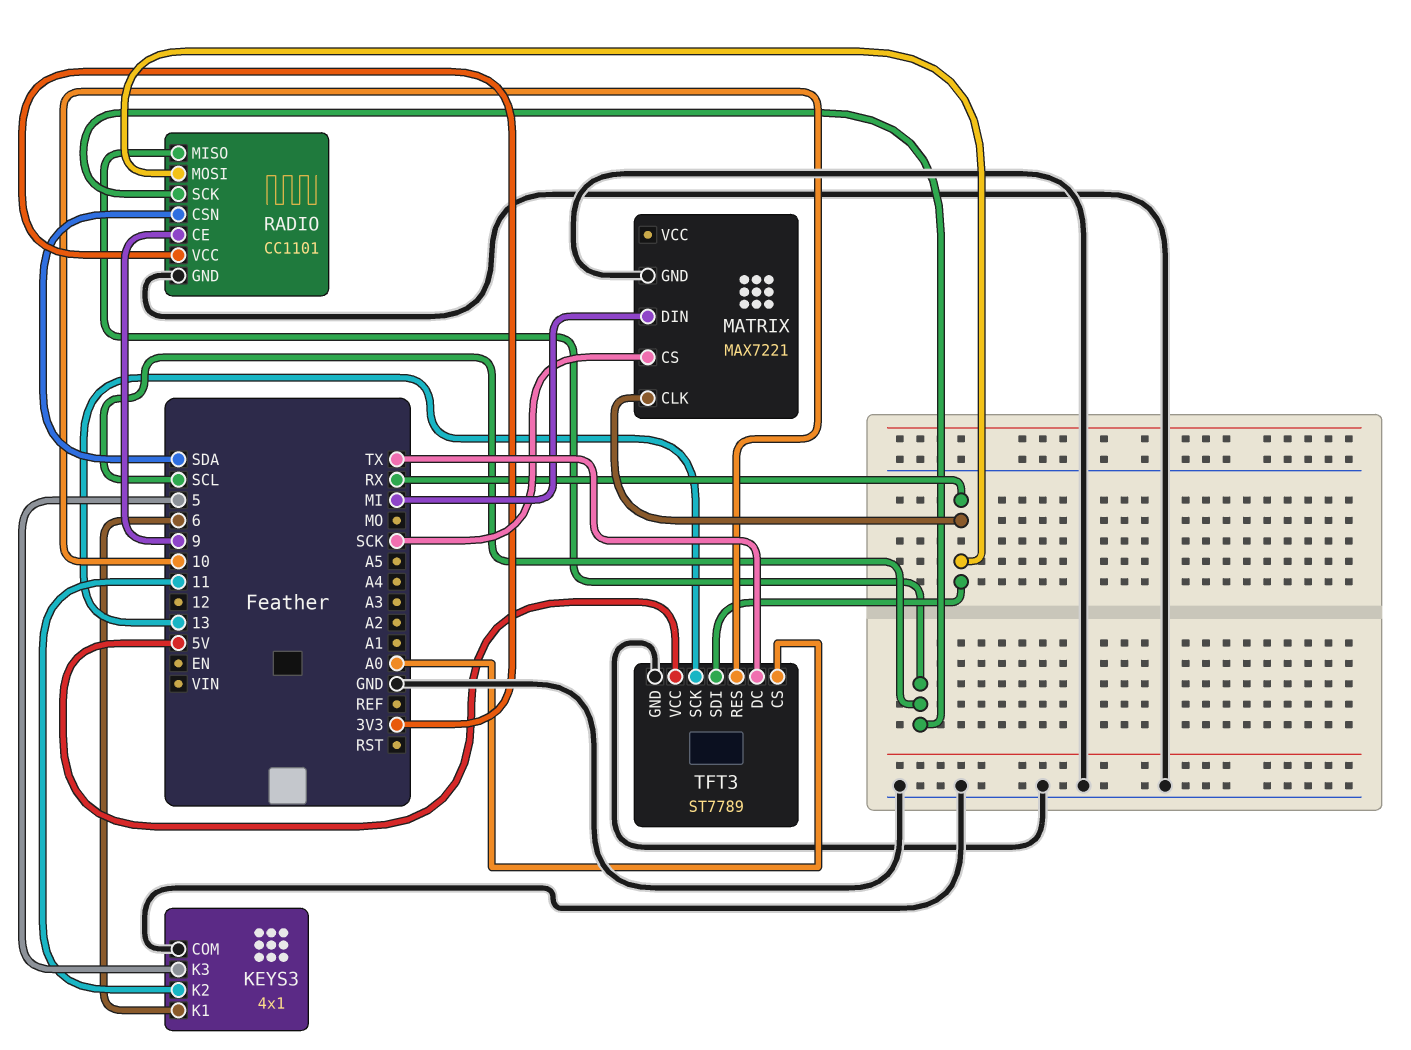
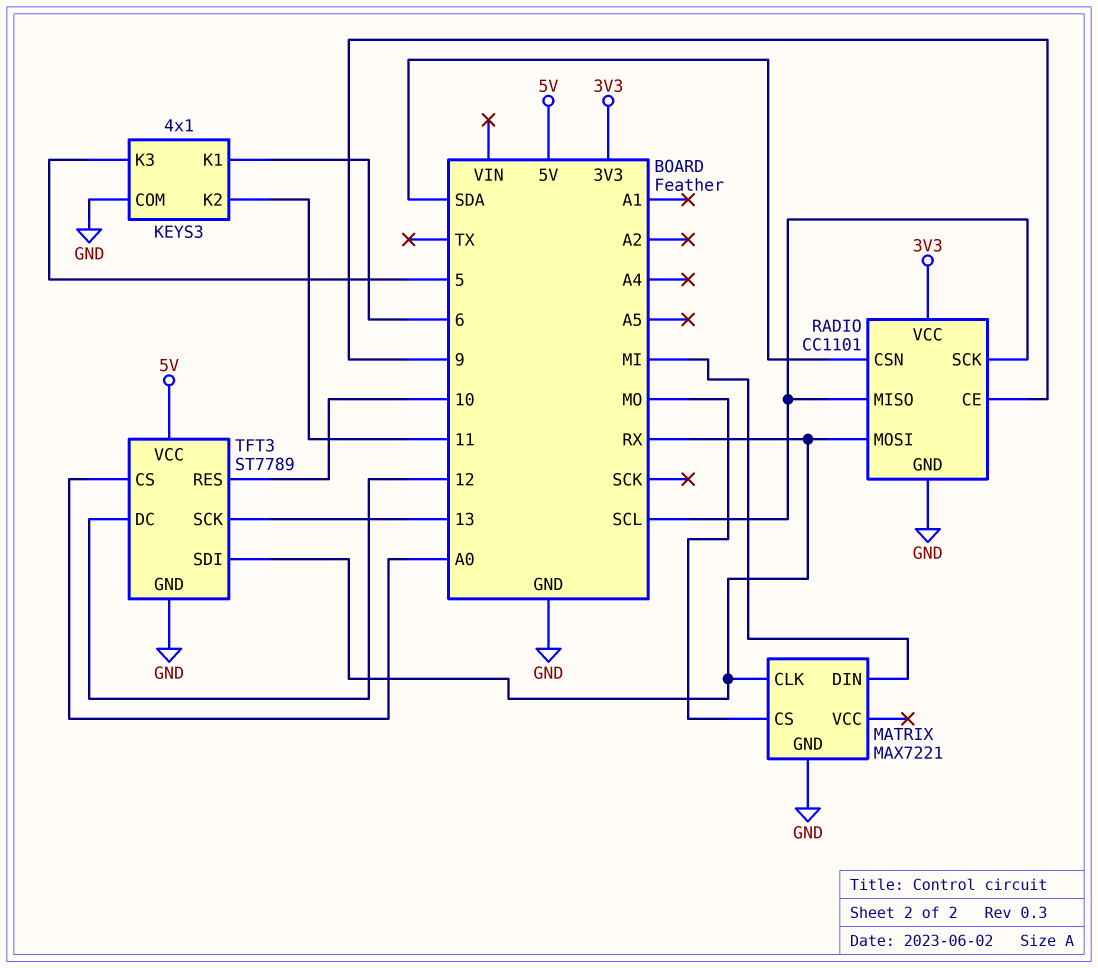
MATRIX pin CS: SCK -> MO
TFT3 pin DC: TX -> 12

